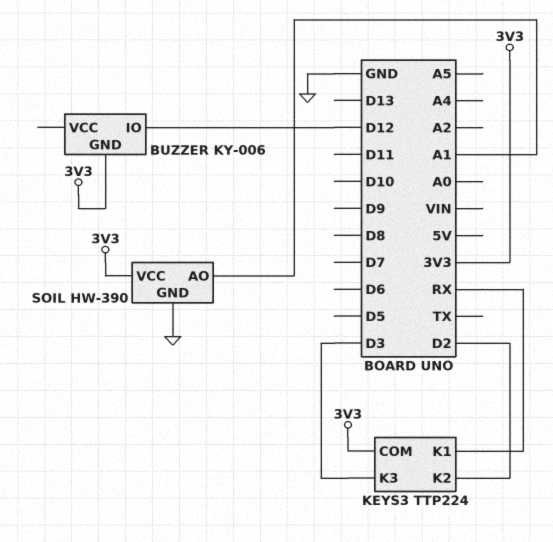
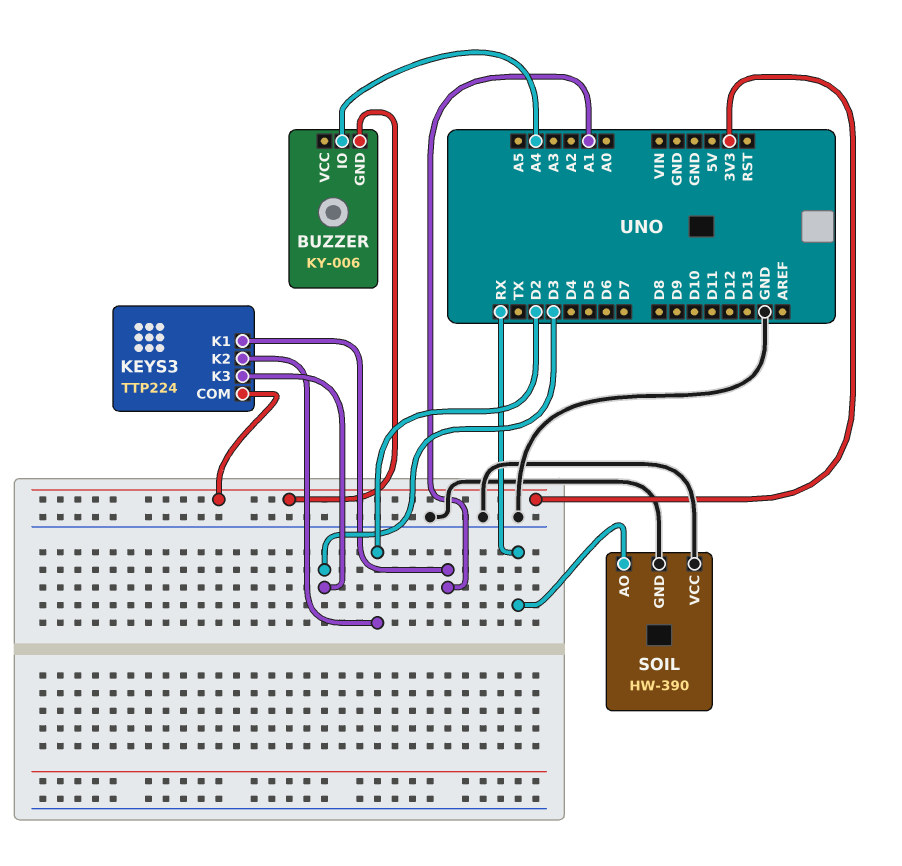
BUZZER pin IO: D12 -> A4
KEYS3 pin K1: RX -> A1
SOIL pin AO: A1 -> RX
SOIL pin VCC: 3V3 -> GND

